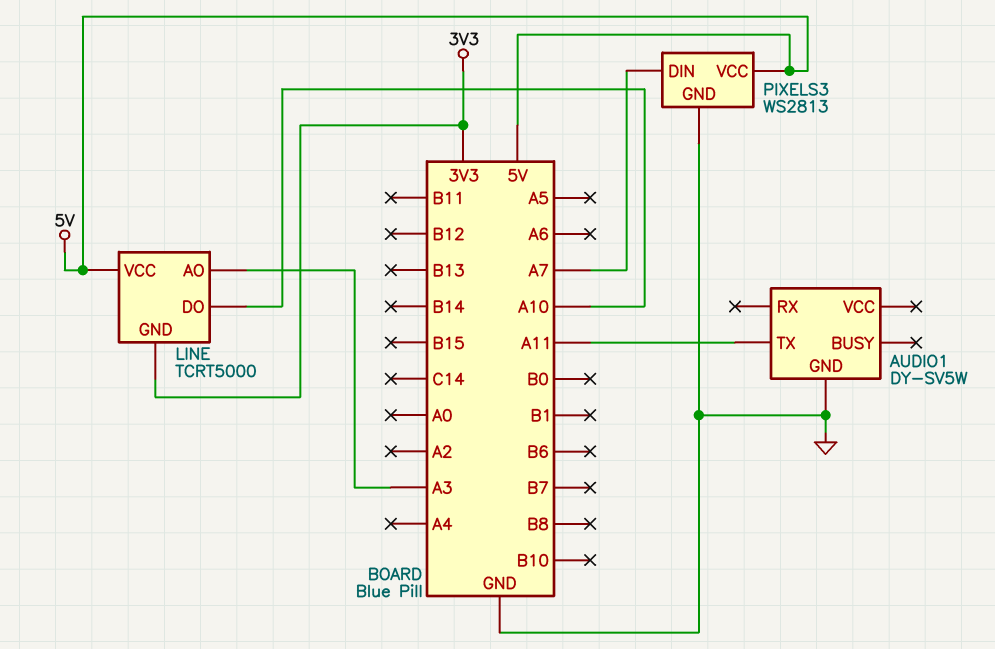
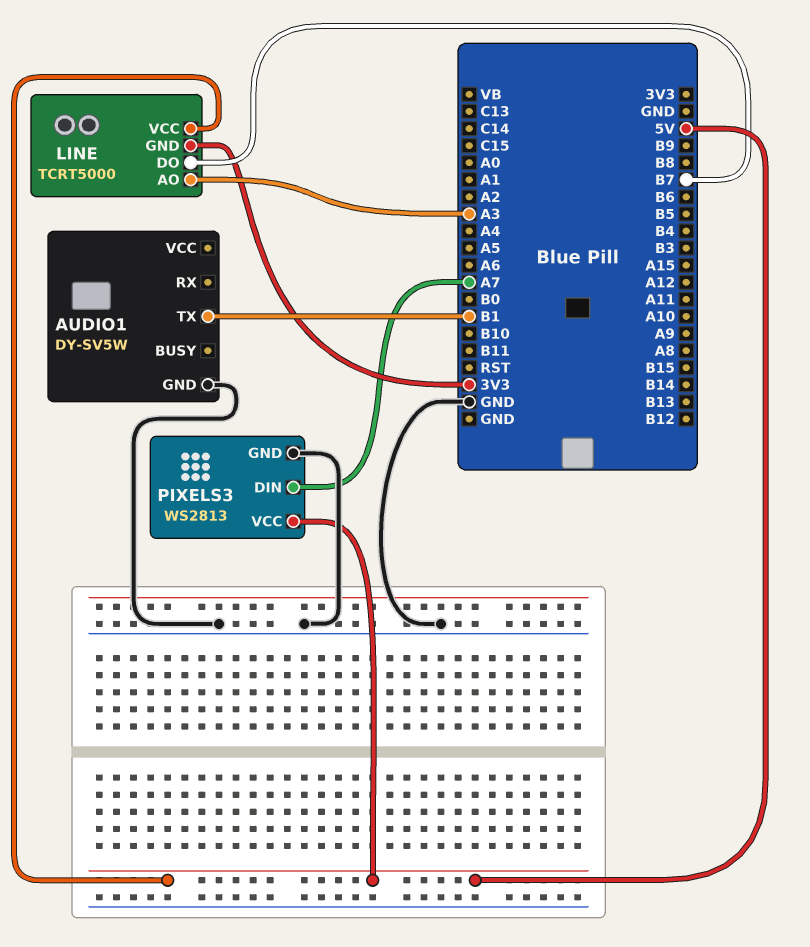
AUDIO1 pin TX: A11 -> B1
LINE pin DO: A10 -> B7

